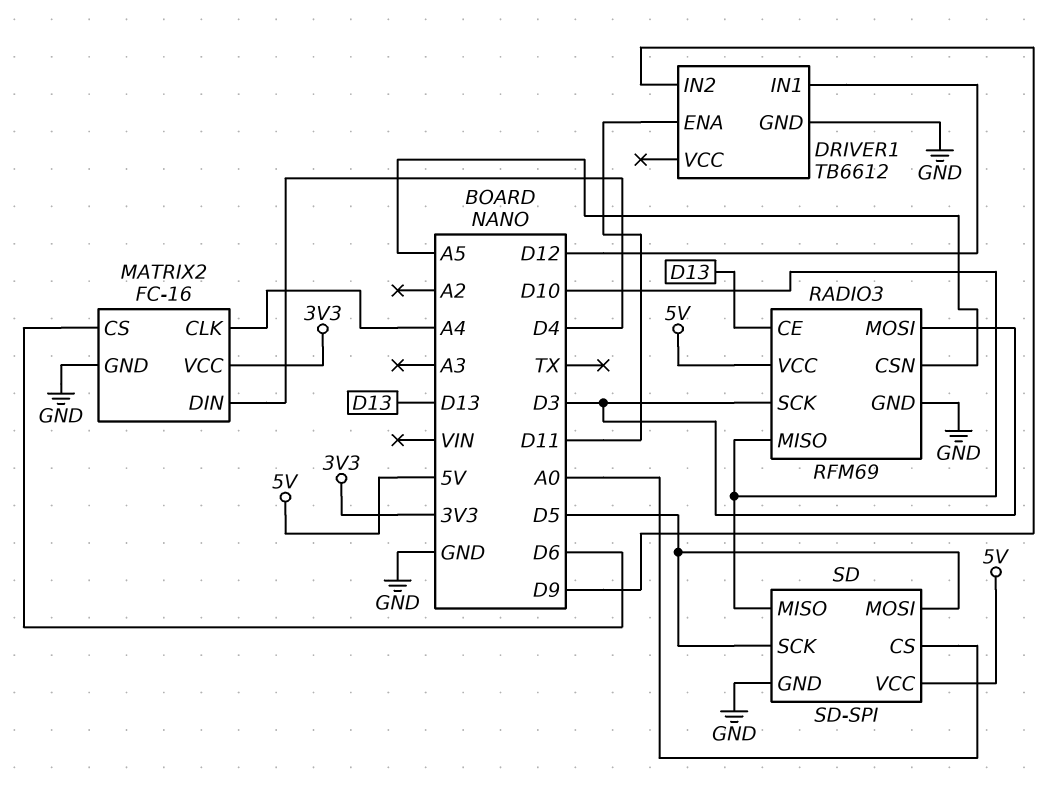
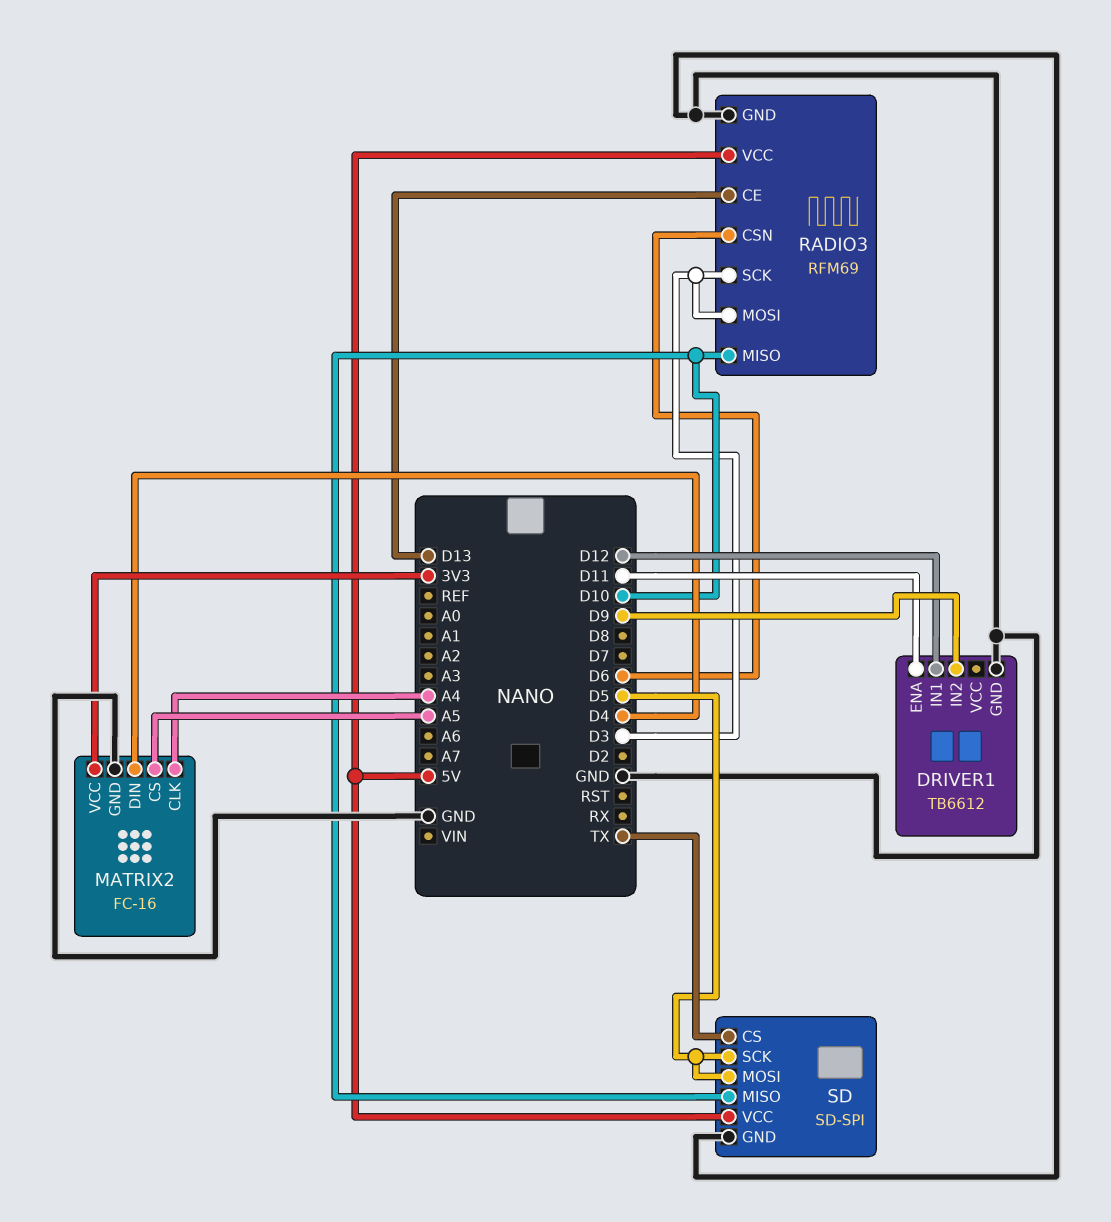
MATRIX2 pin CS: D6 -> A5
RADIO3 pin CSN: A5 -> D6
SD pin CS: A0 -> TX

